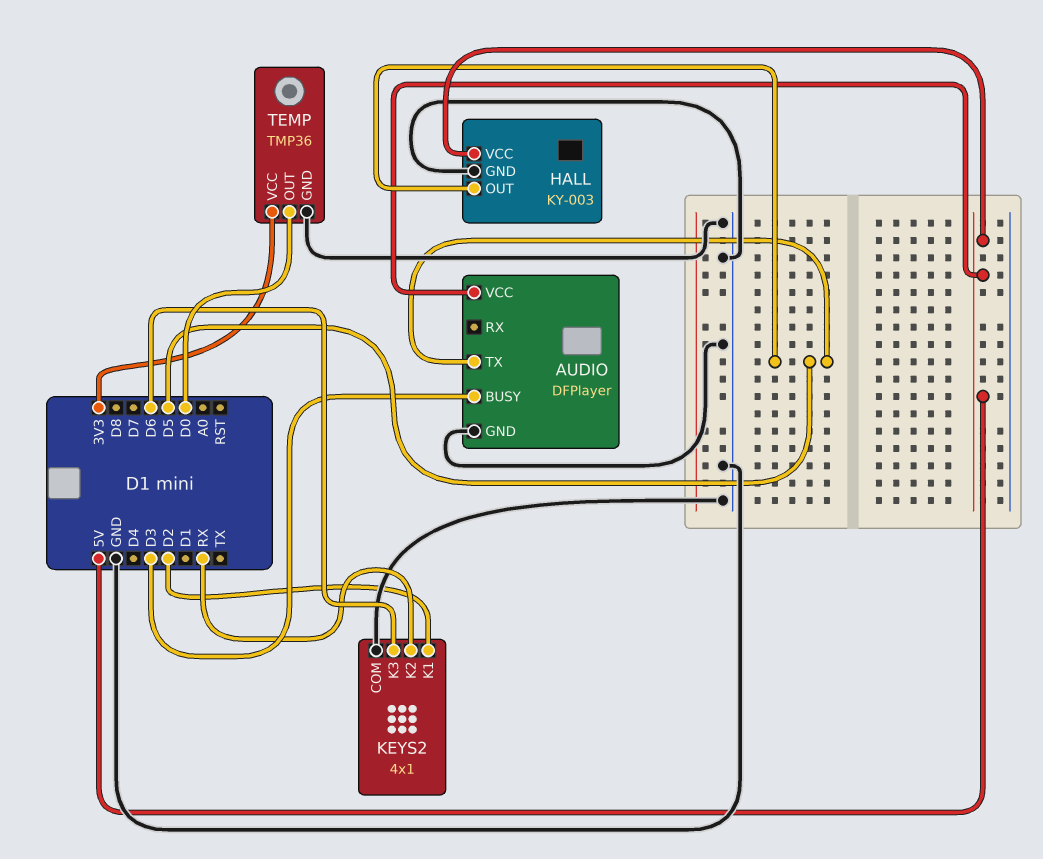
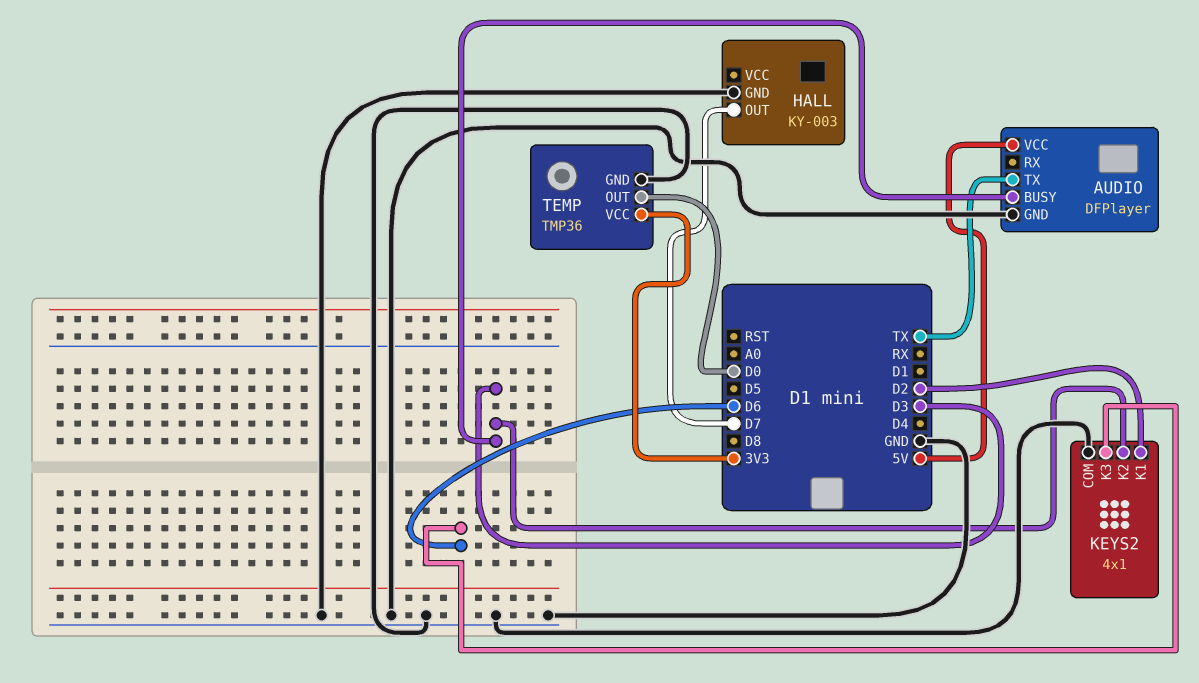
AUDIO pin TX: D5 -> TX
HALL pin OUT: D5 -> D7
HALL pin VCC: 5V -> none
KEYS2 pin K2: RX -> D3

